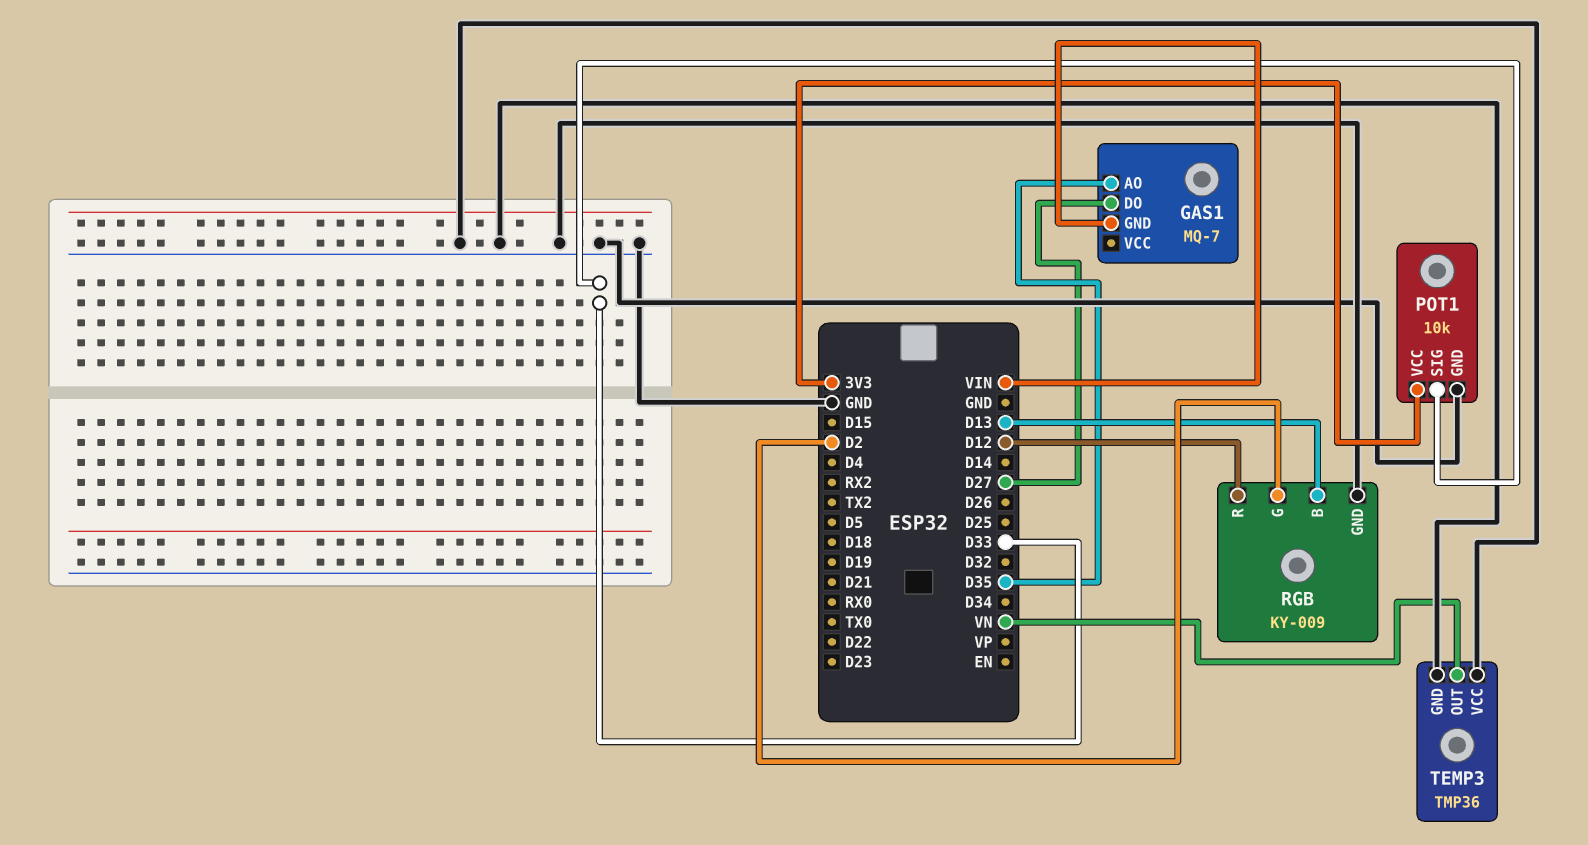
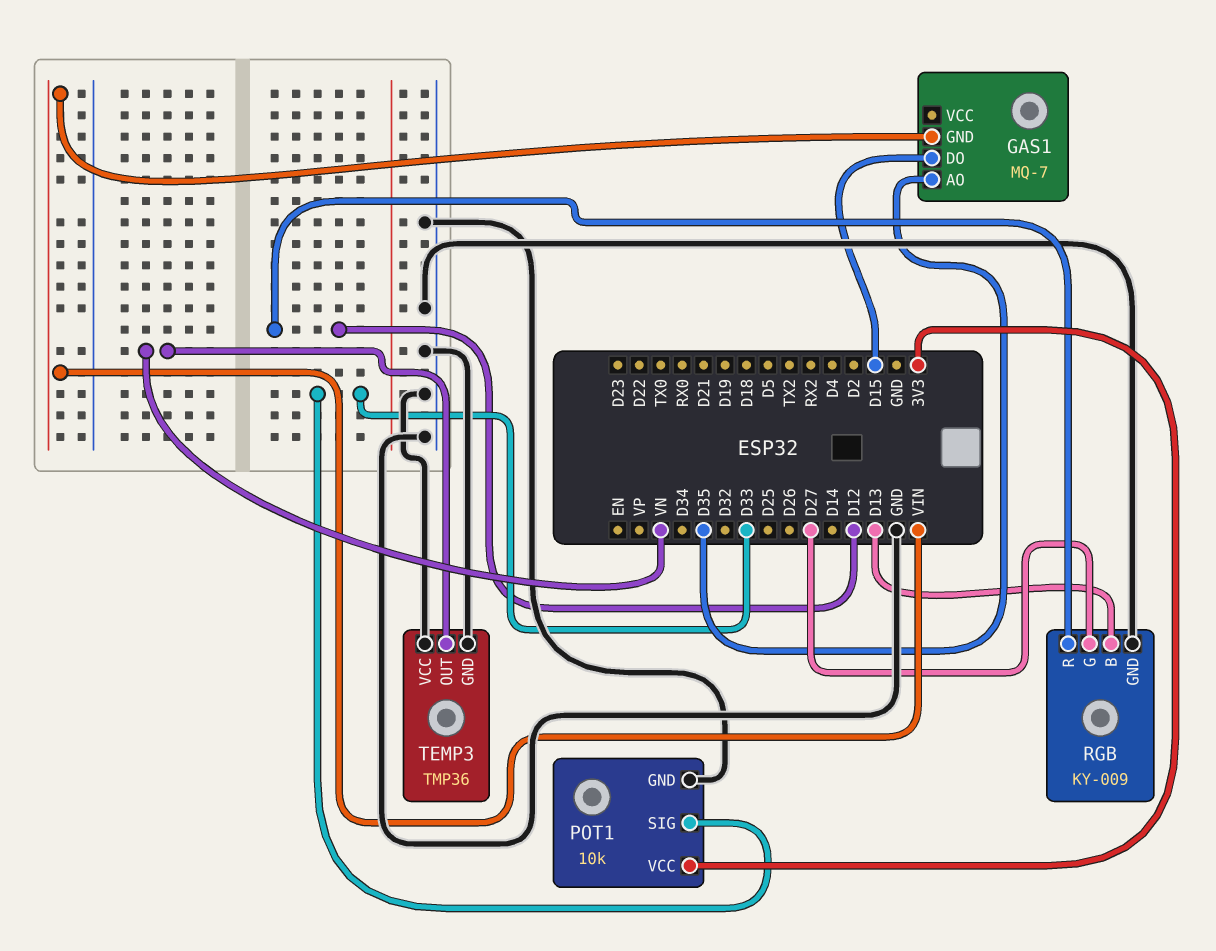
GAS1 pin DO: D27 -> D15
RGB pin G: D2 -> D27

